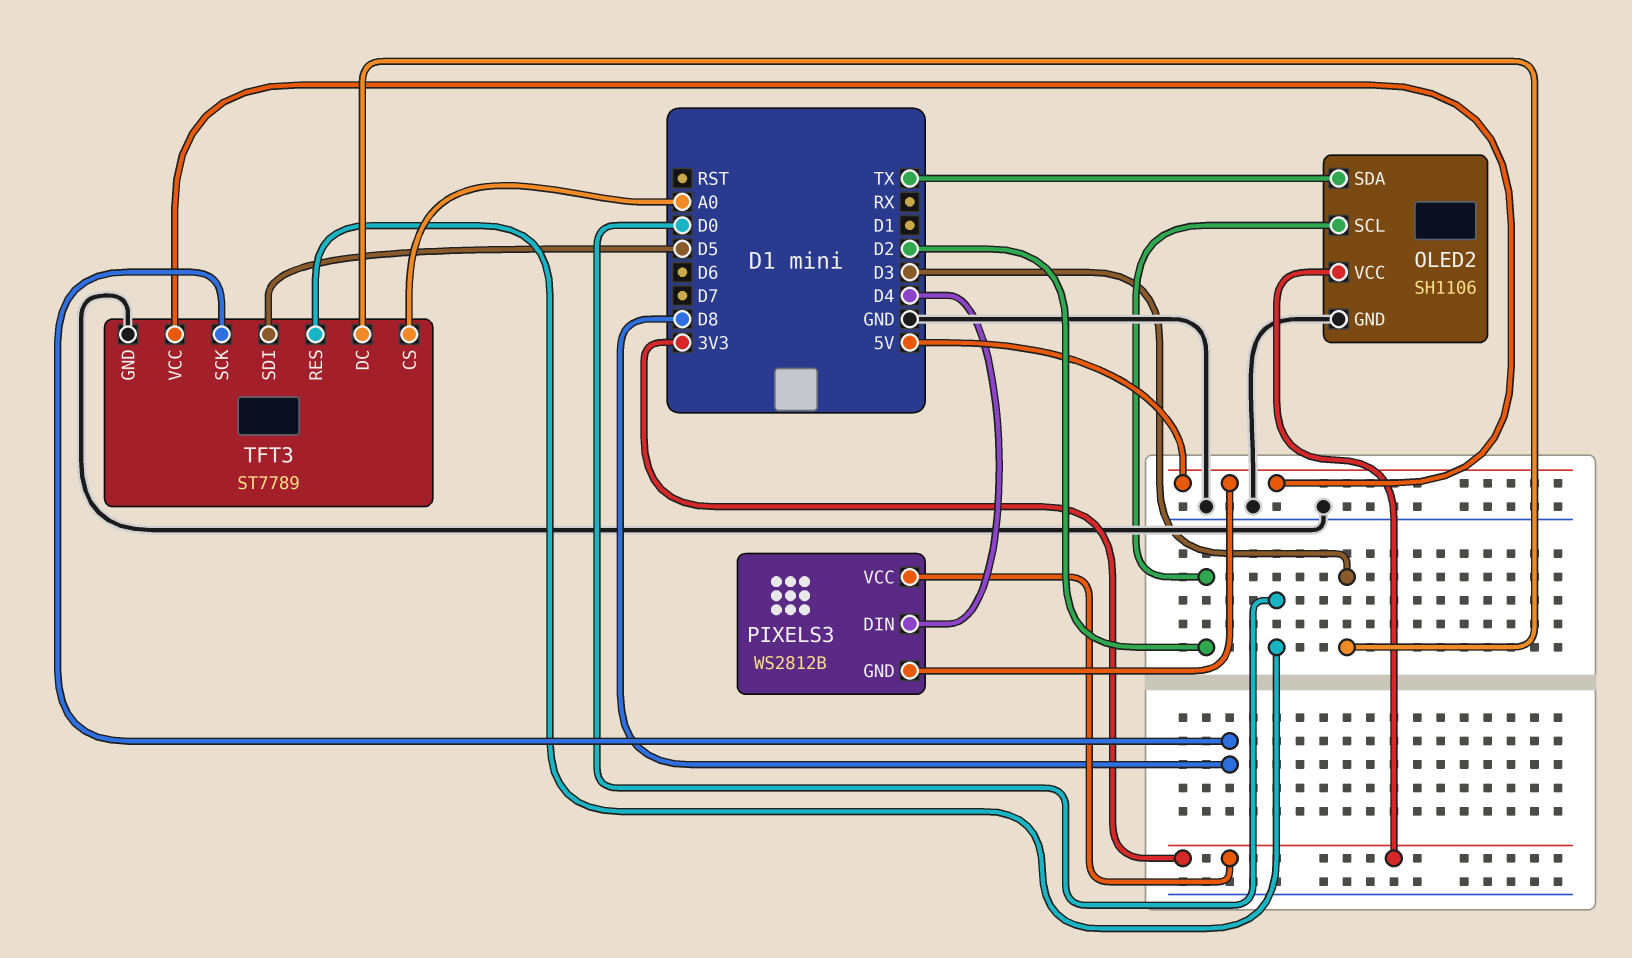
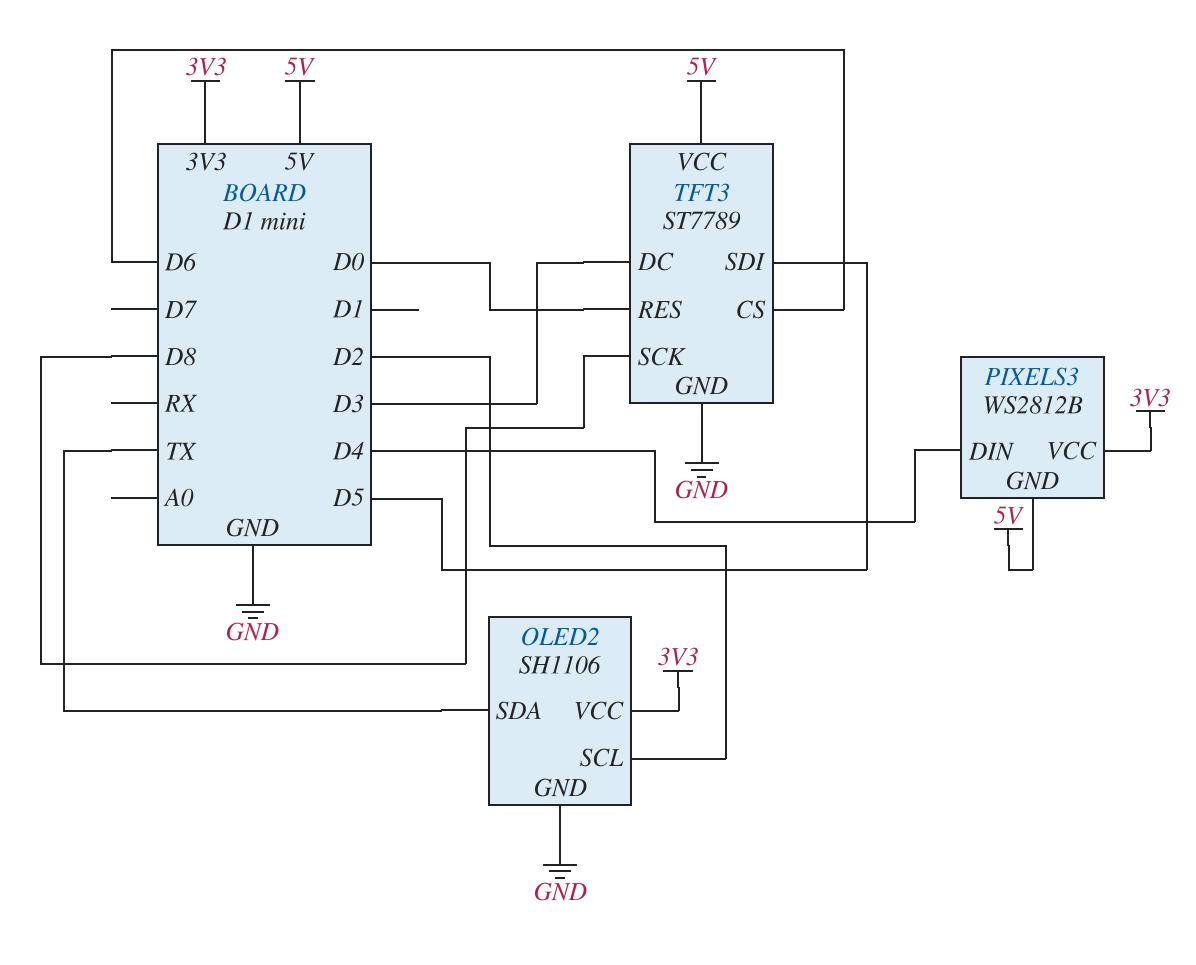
TFT3 pin CS: A0 -> D6

